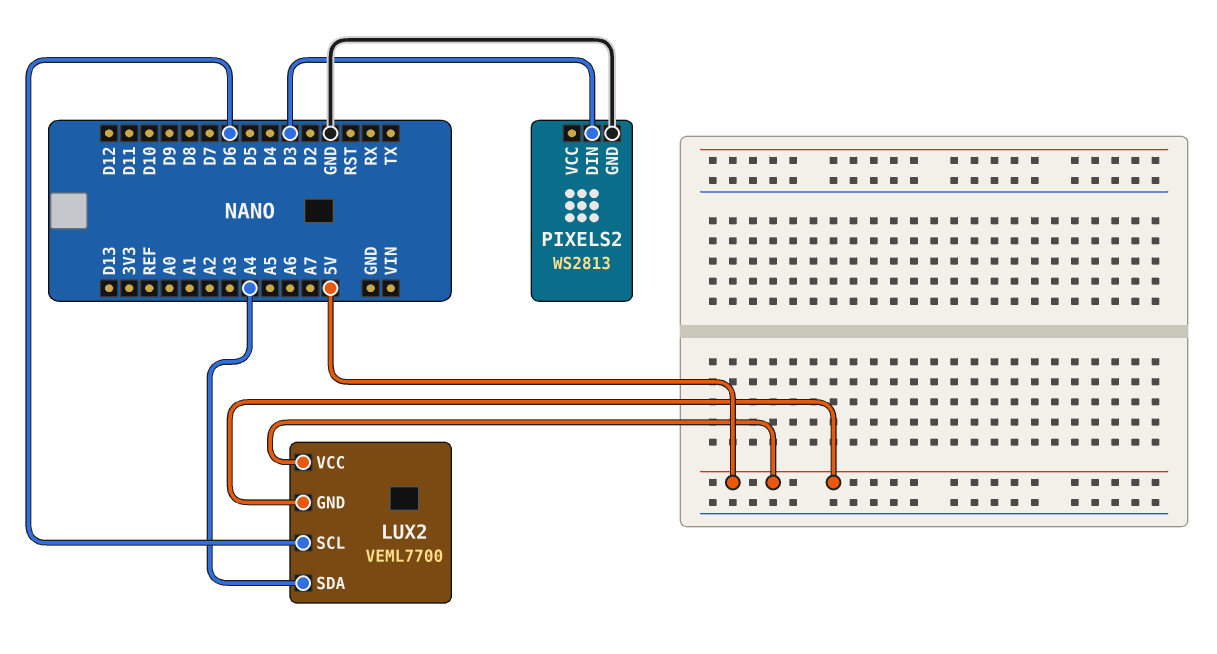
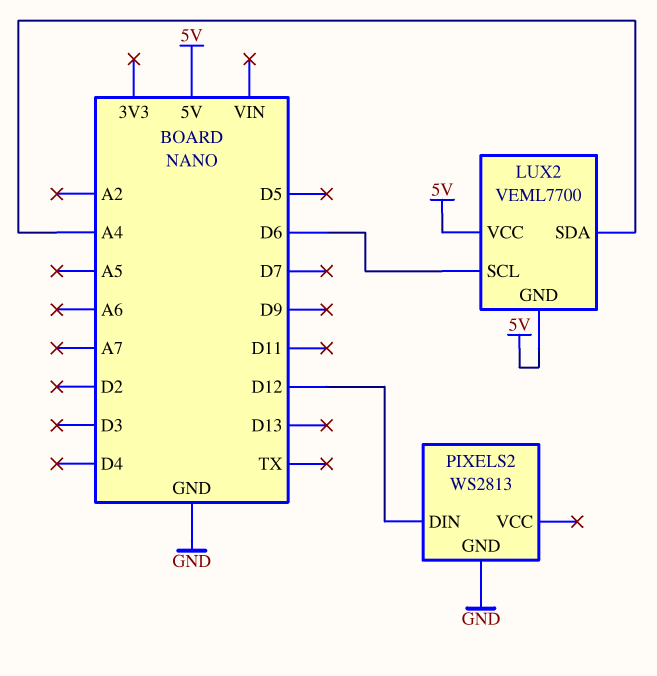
PIXELS2 pin DIN: D3 -> D12

